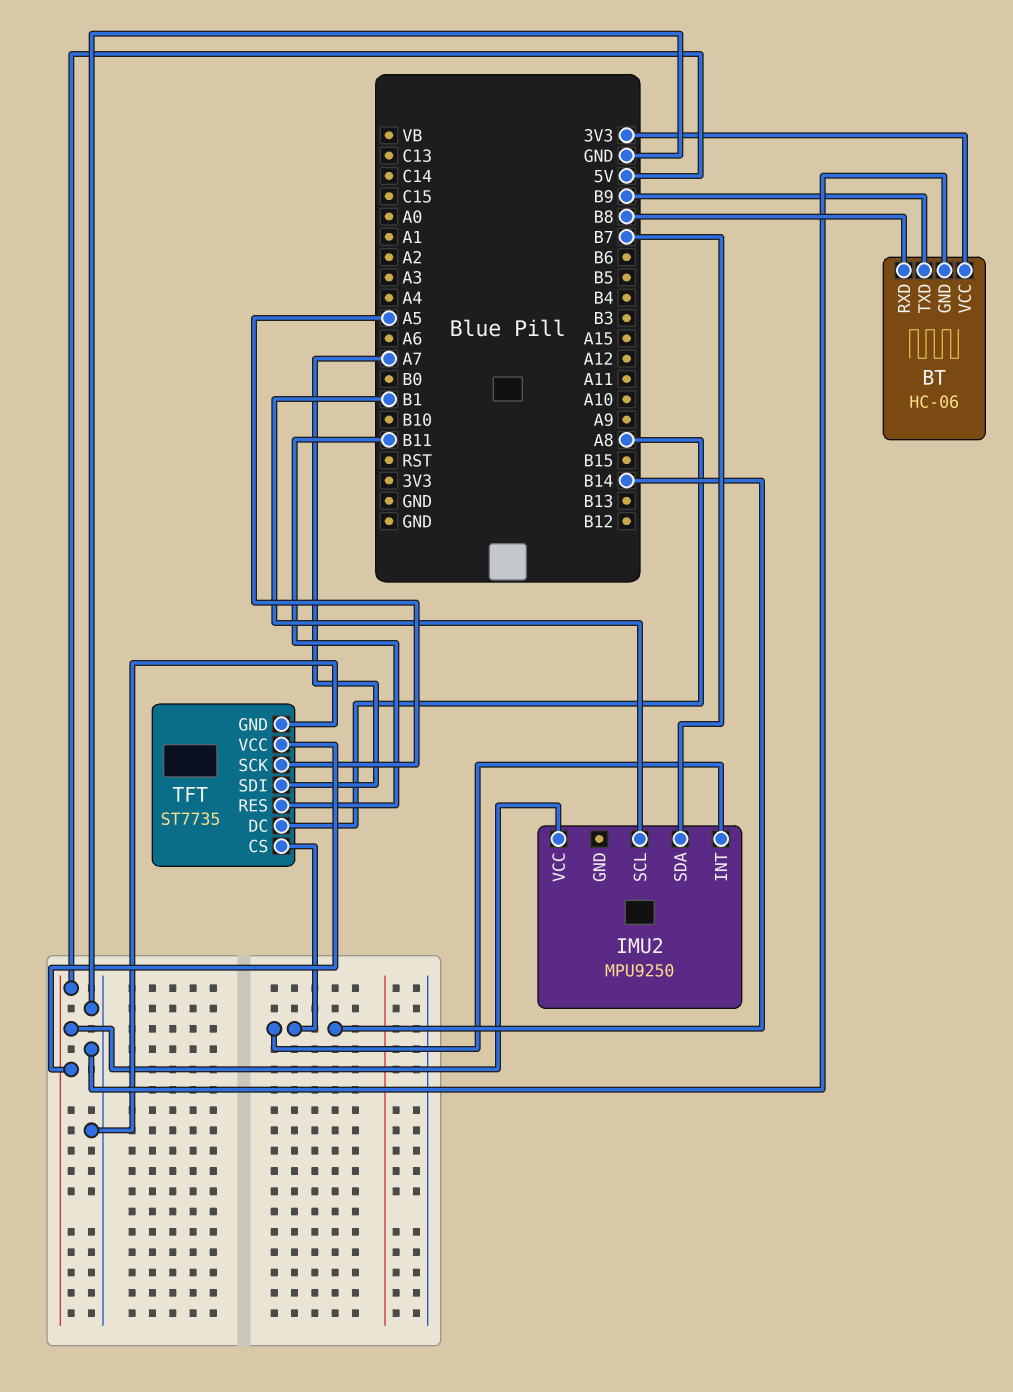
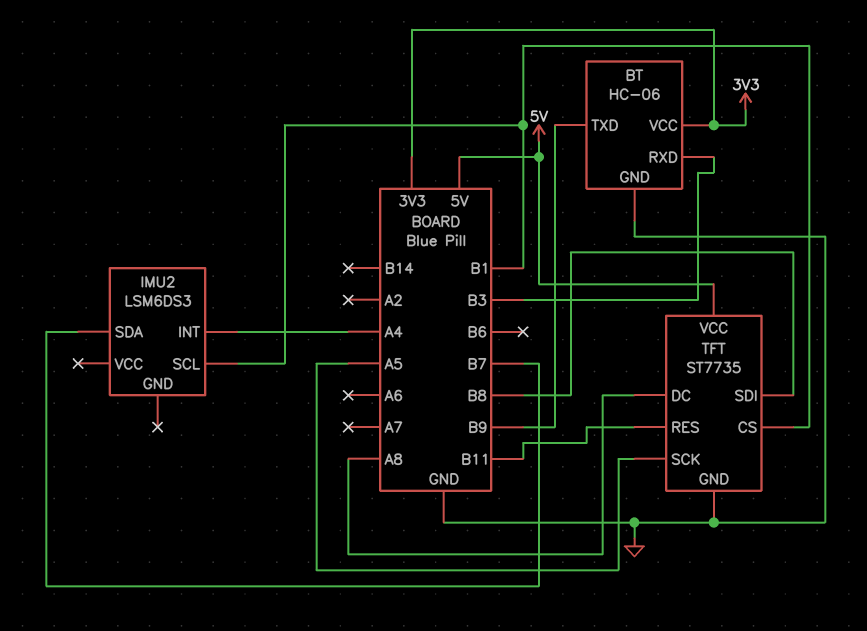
BT pin RXD: B8 -> B3
IMU2: MPU9250 -> LSM6DS3
IMU2 pin INT: B14 -> A4
IMU2 pin VCC: 5V -> none
TFT pin CS: B14 -> B1
TFT pin SDI: A7 -> B8

